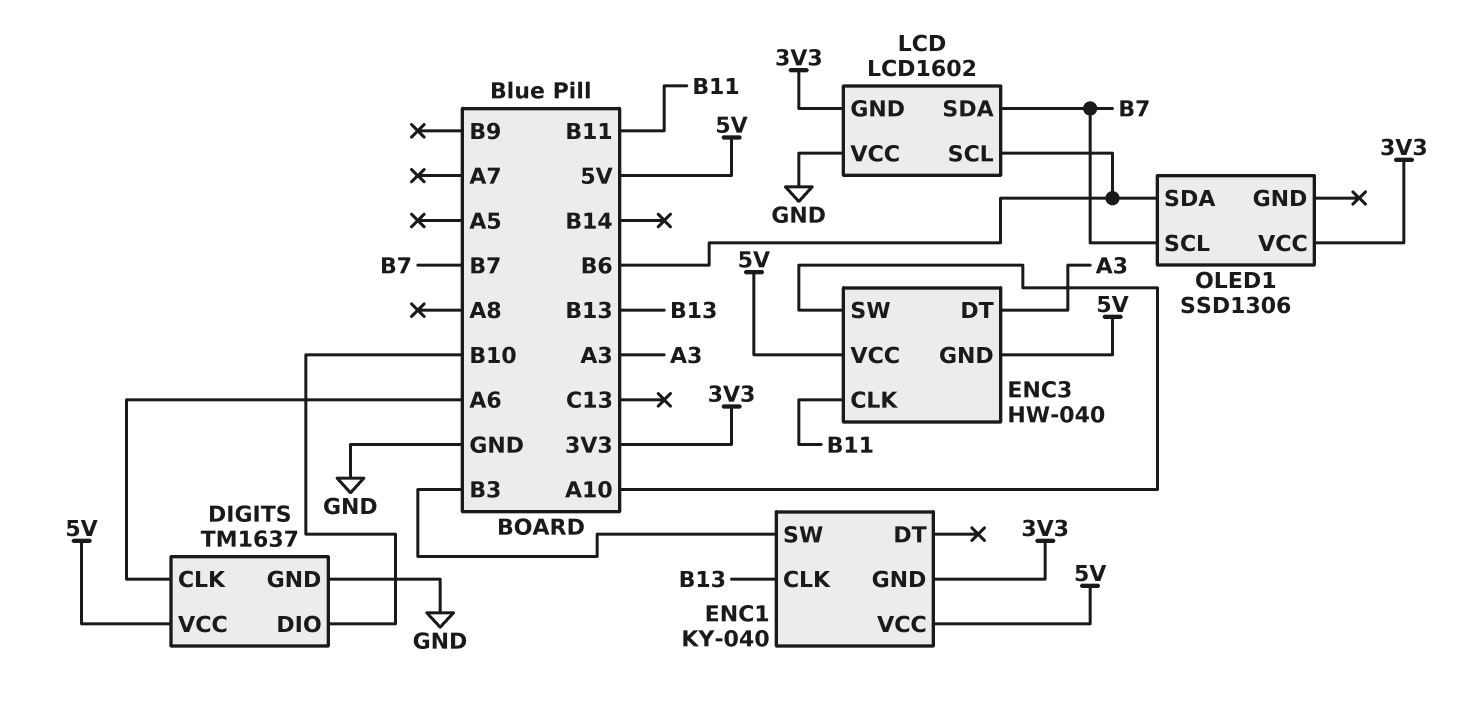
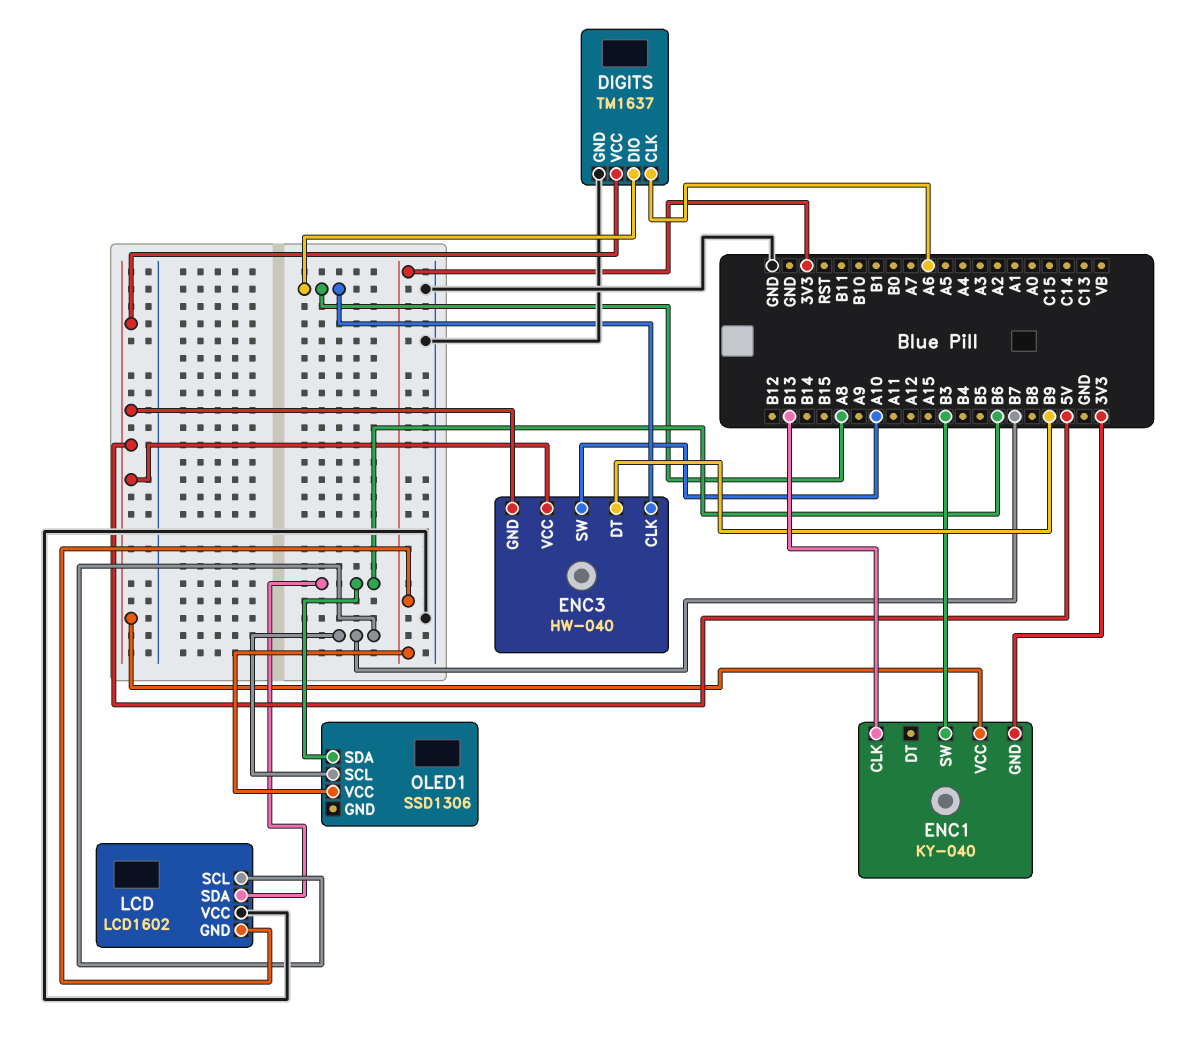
DIGITS pin DIO: B10 -> A8
ENC3 pin CLK: B11 -> A8
ENC3 pin DT: A3 -> B9
LCD pin SCL: B6 -> B7
LCD pin SDA: B7 -> B6

